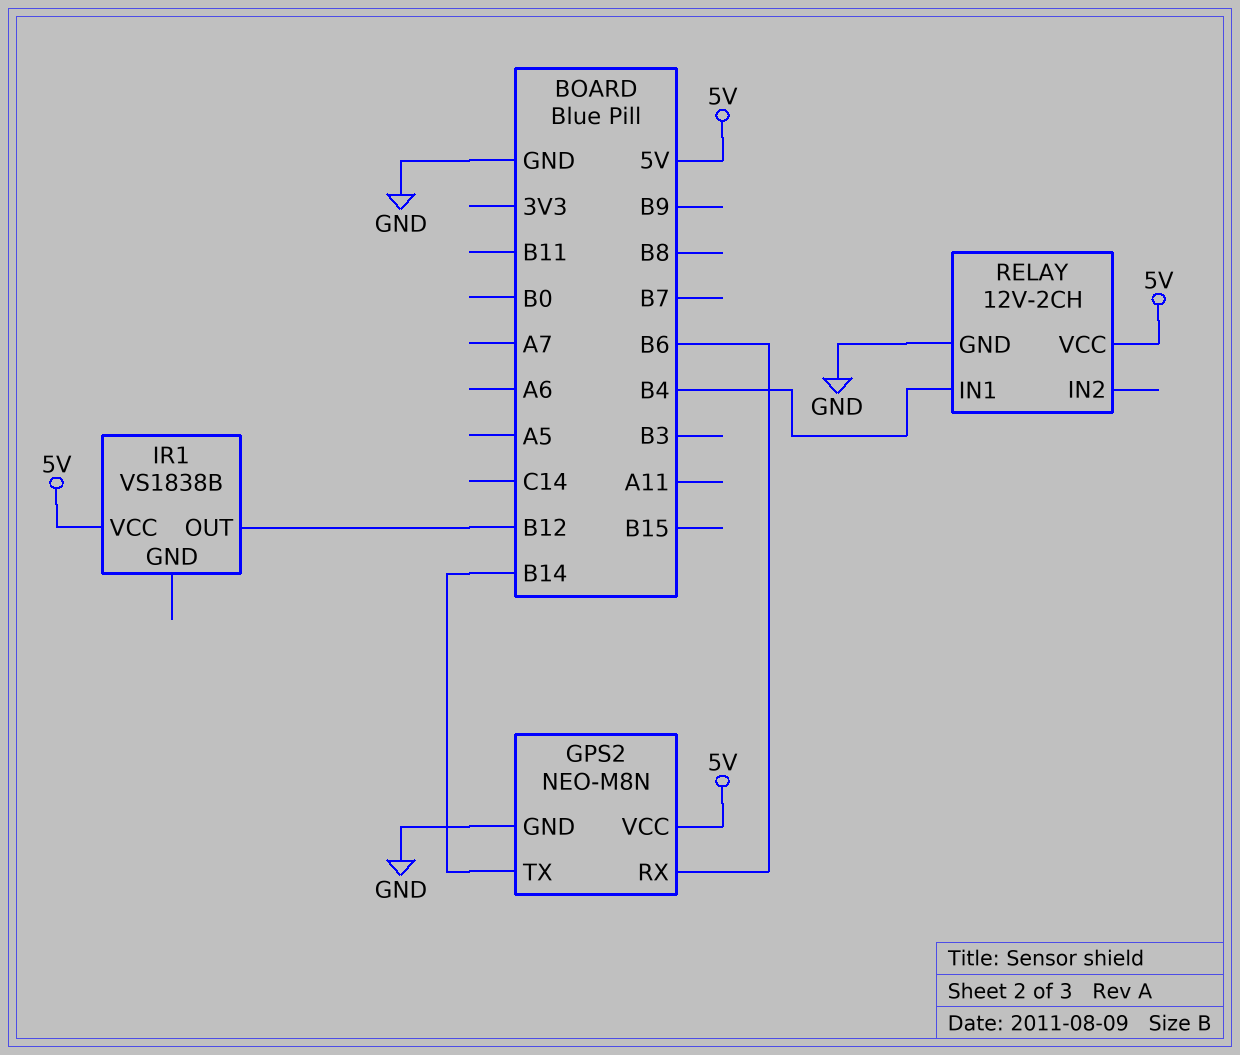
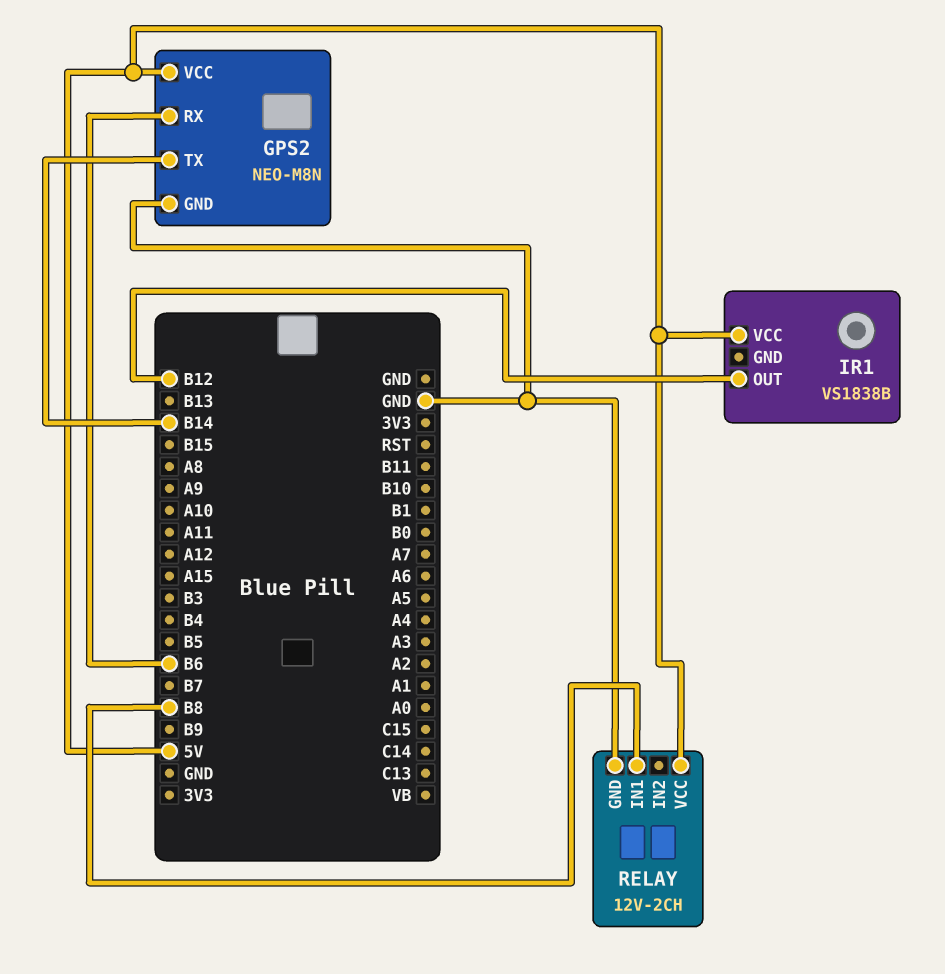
RELAY pin IN1: B4 -> B8

